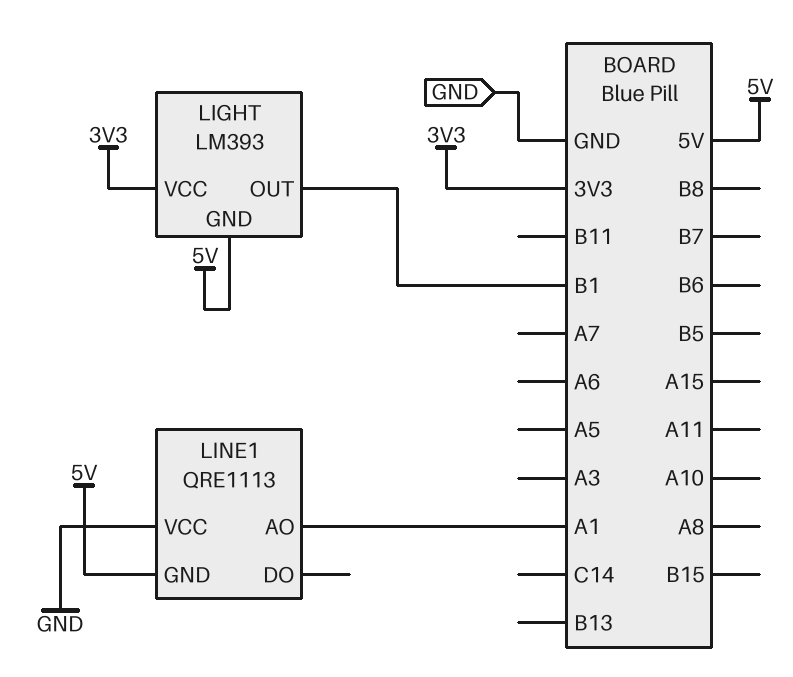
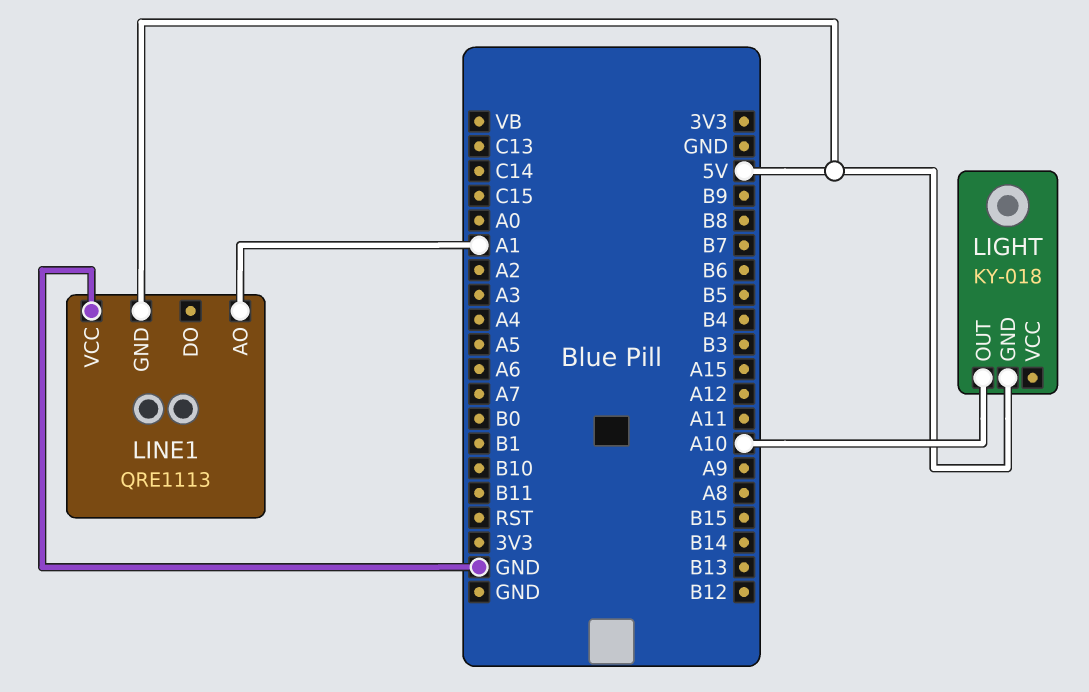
LIGHT: LM393 -> KY-018
LIGHT pin OUT: B1 -> A10
LIGHT pin VCC: 3V3 -> none

